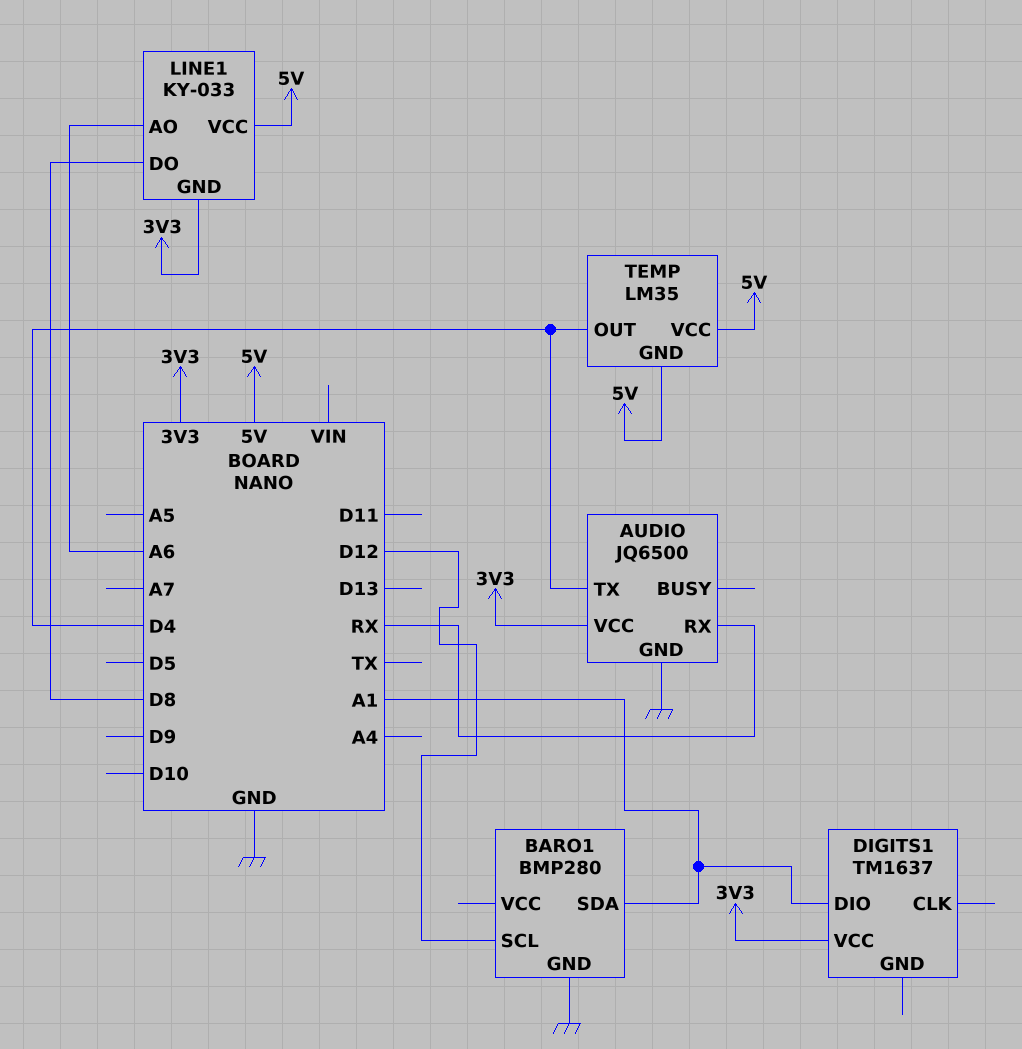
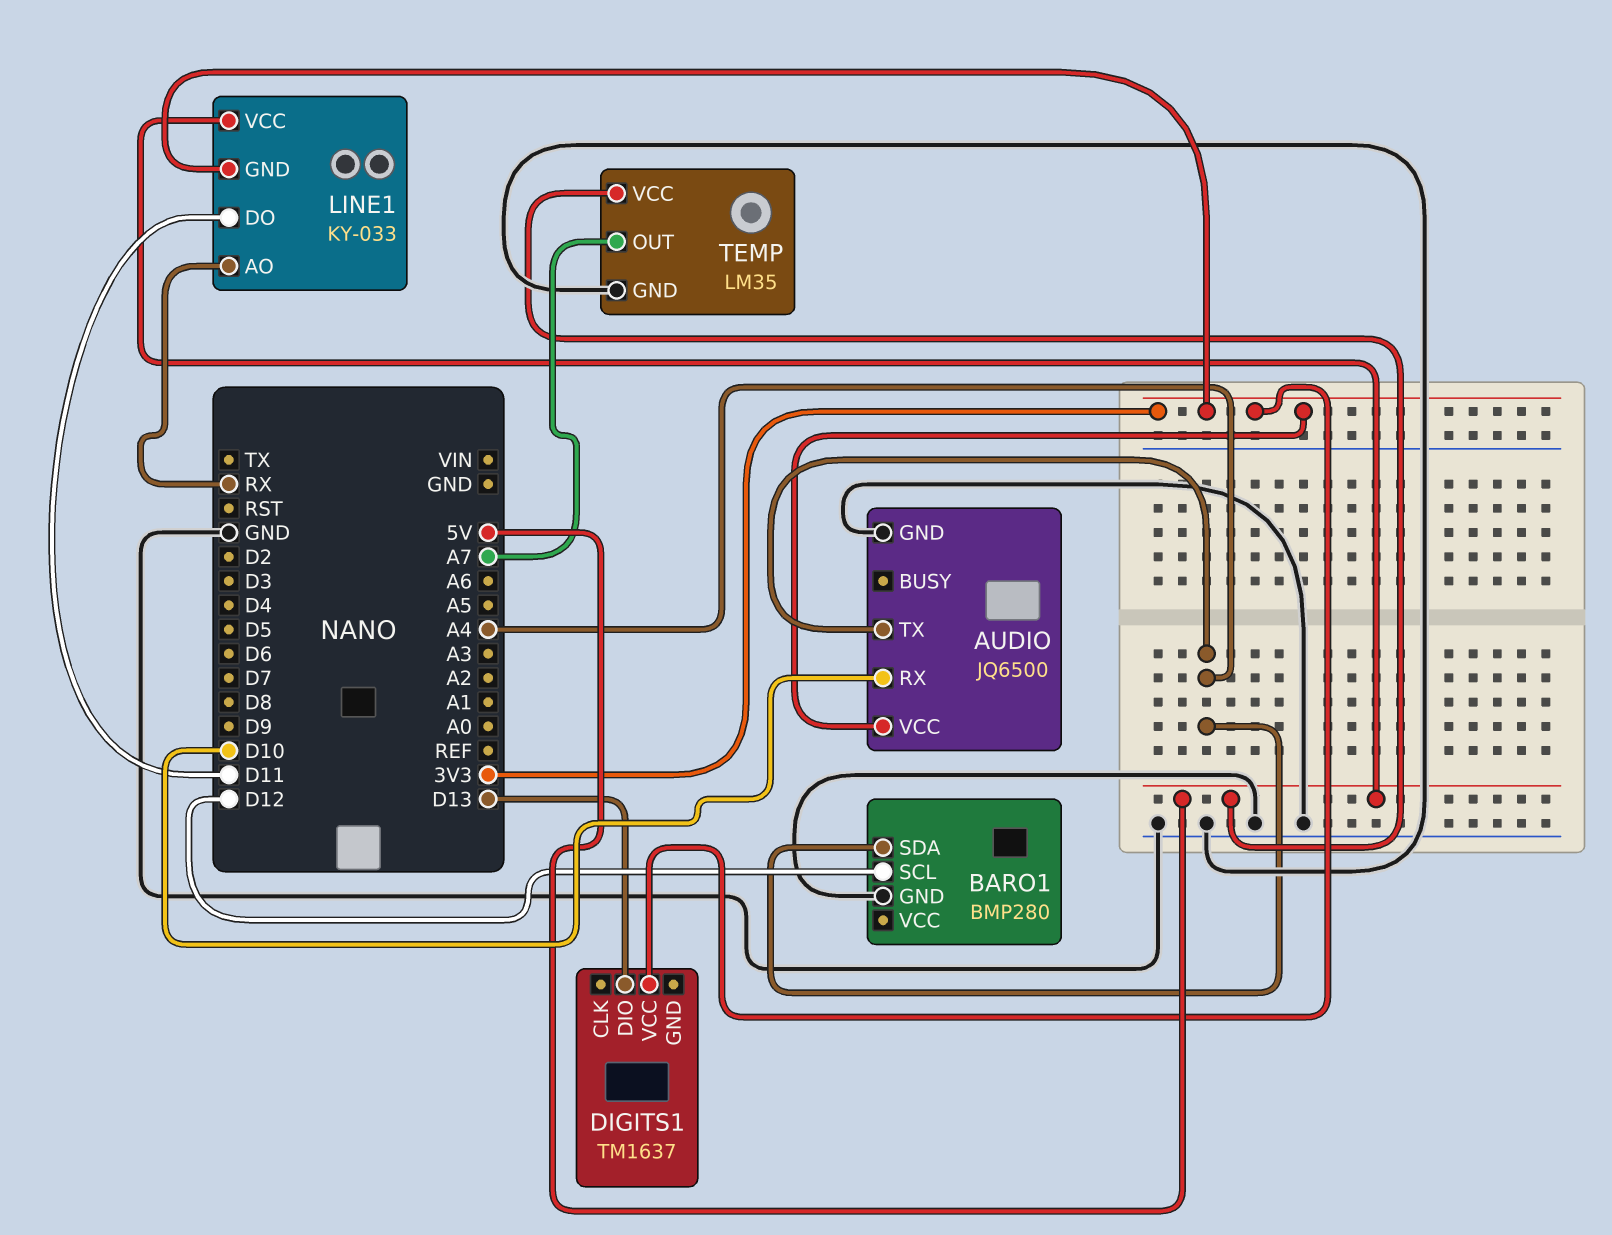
AUDIO pin RX: RX -> D10
AUDIO pin TX: D4 -> A4
BARO1 pin SDA: A1 -> A4
DIGITS1 pin DIO: A1 -> D13
LINE1 pin AO: A6 -> RX
LINE1 pin DO: D8 -> D11
TEMP pin GND: 5V -> GND
TEMP pin OUT: D4 -> A7

